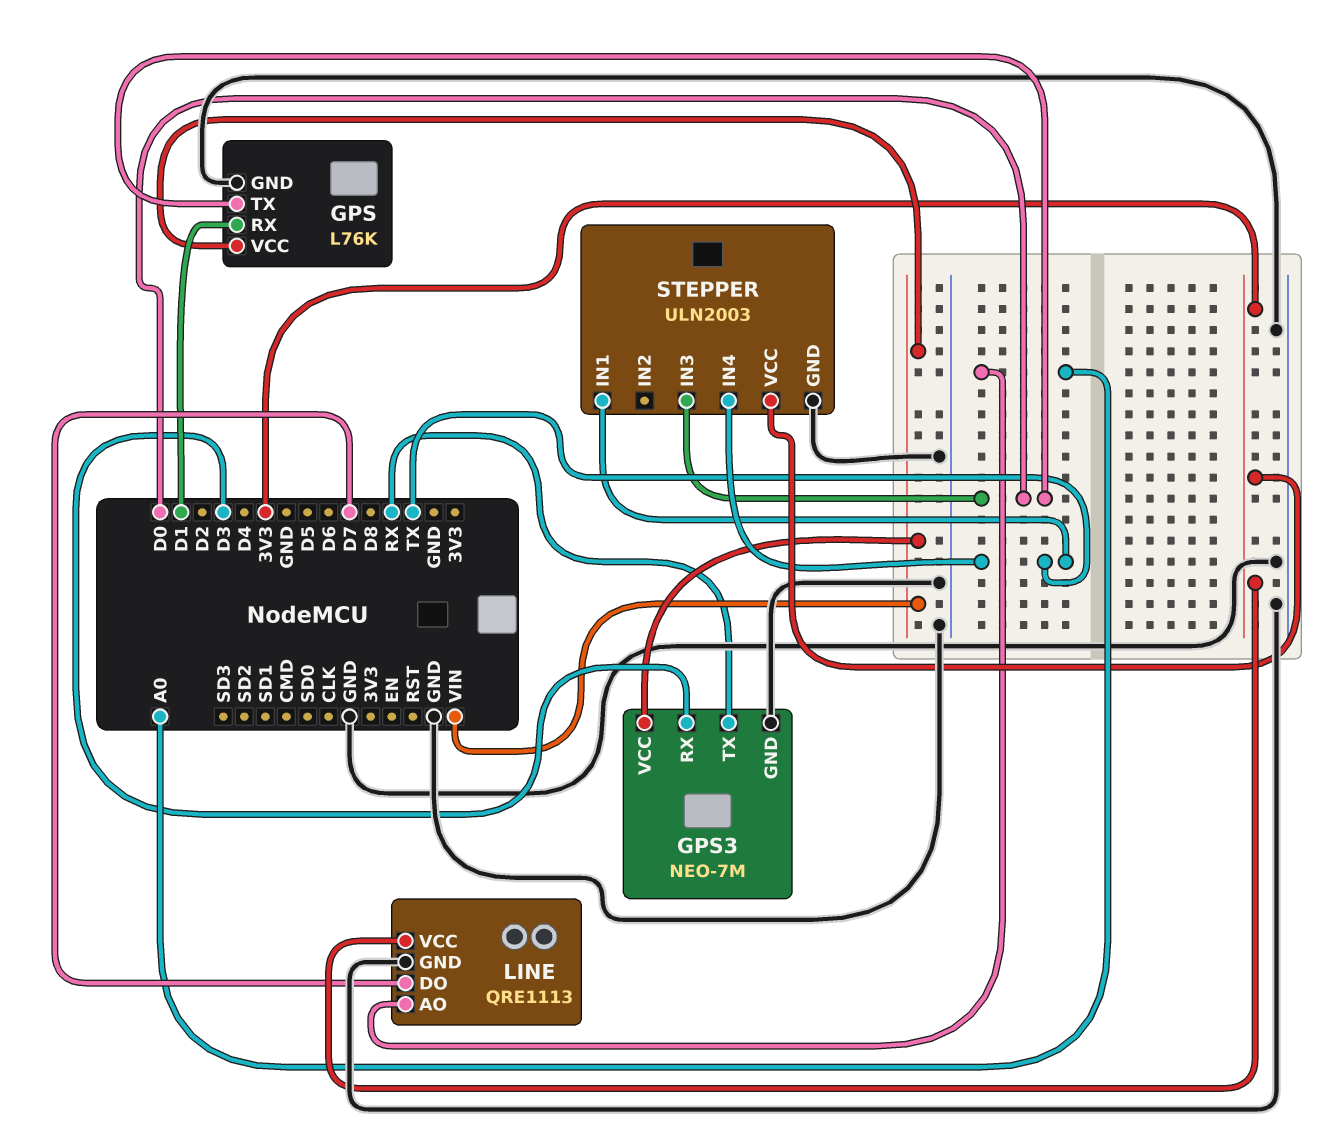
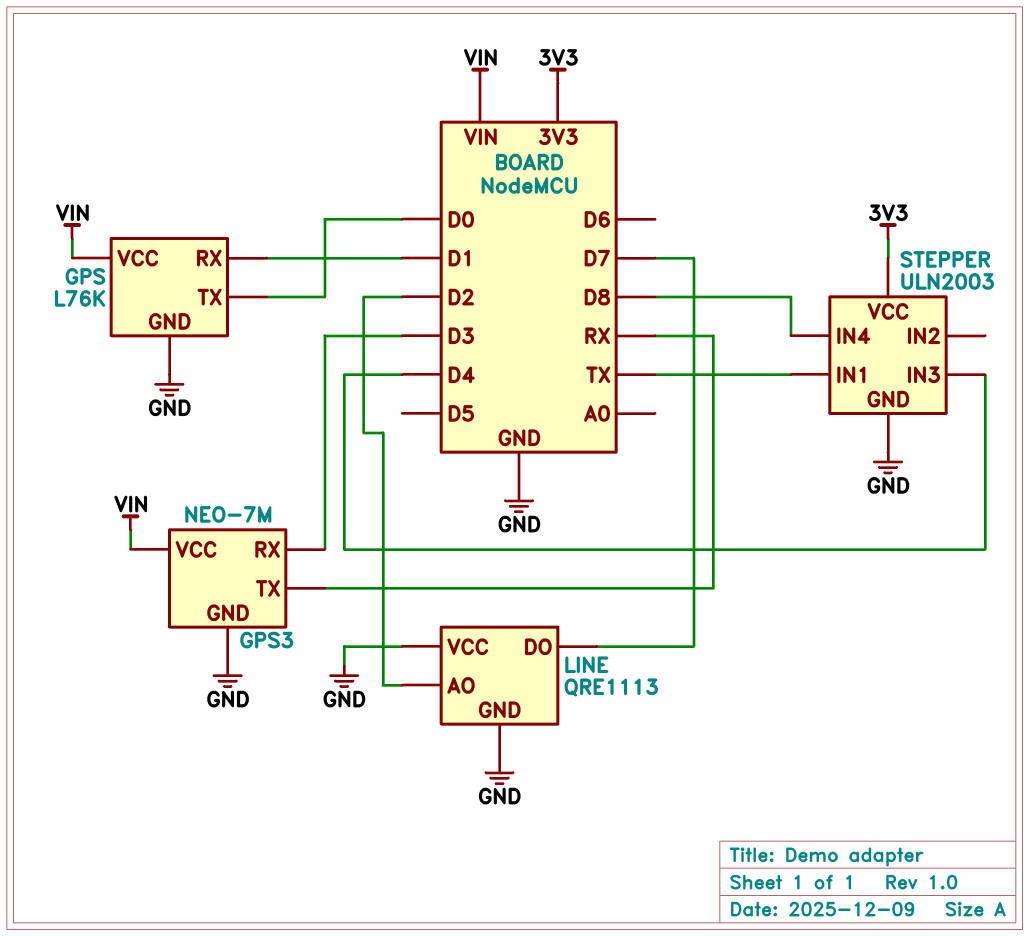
LINE pin AO: A0 -> D2
LINE pin VCC: 3V3 -> GND
STEPPER pin IN3: D0 -> D4
STEPPER pin IN4: TX -> D8

